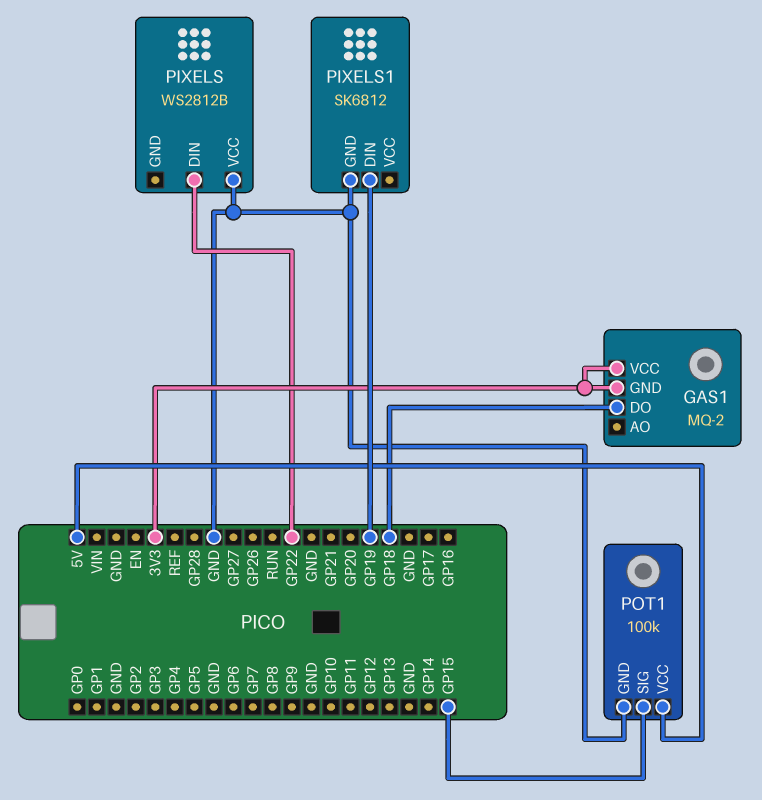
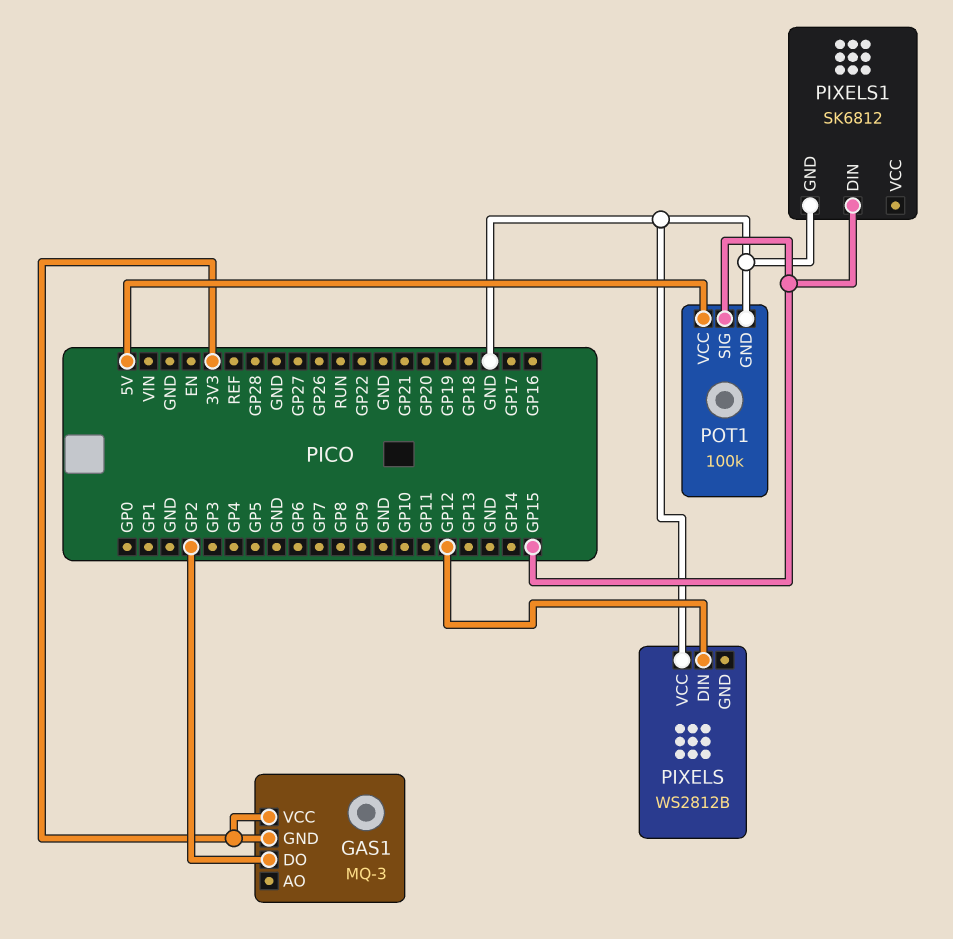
GAS1: MQ-2 -> MQ-3
GAS1 pin DO: GP18 -> GP2
PIXELS pin DIN: GP22 -> GP12
PIXELS1 pin DIN: GP19 -> GP15

